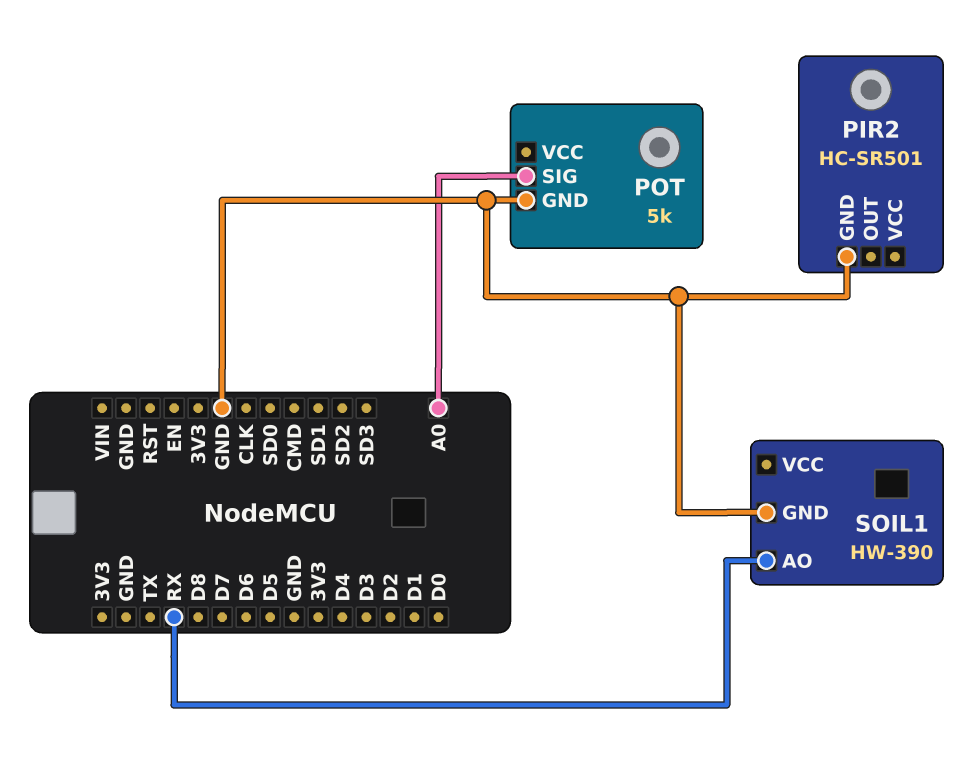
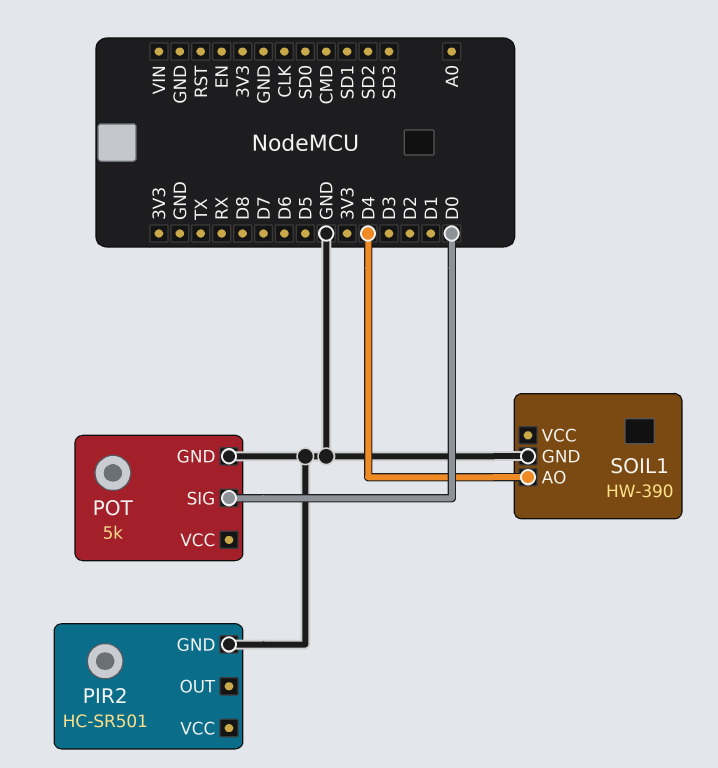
POT pin SIG: A0 -> D0
SOIL1 pin AO: RX -> D4

